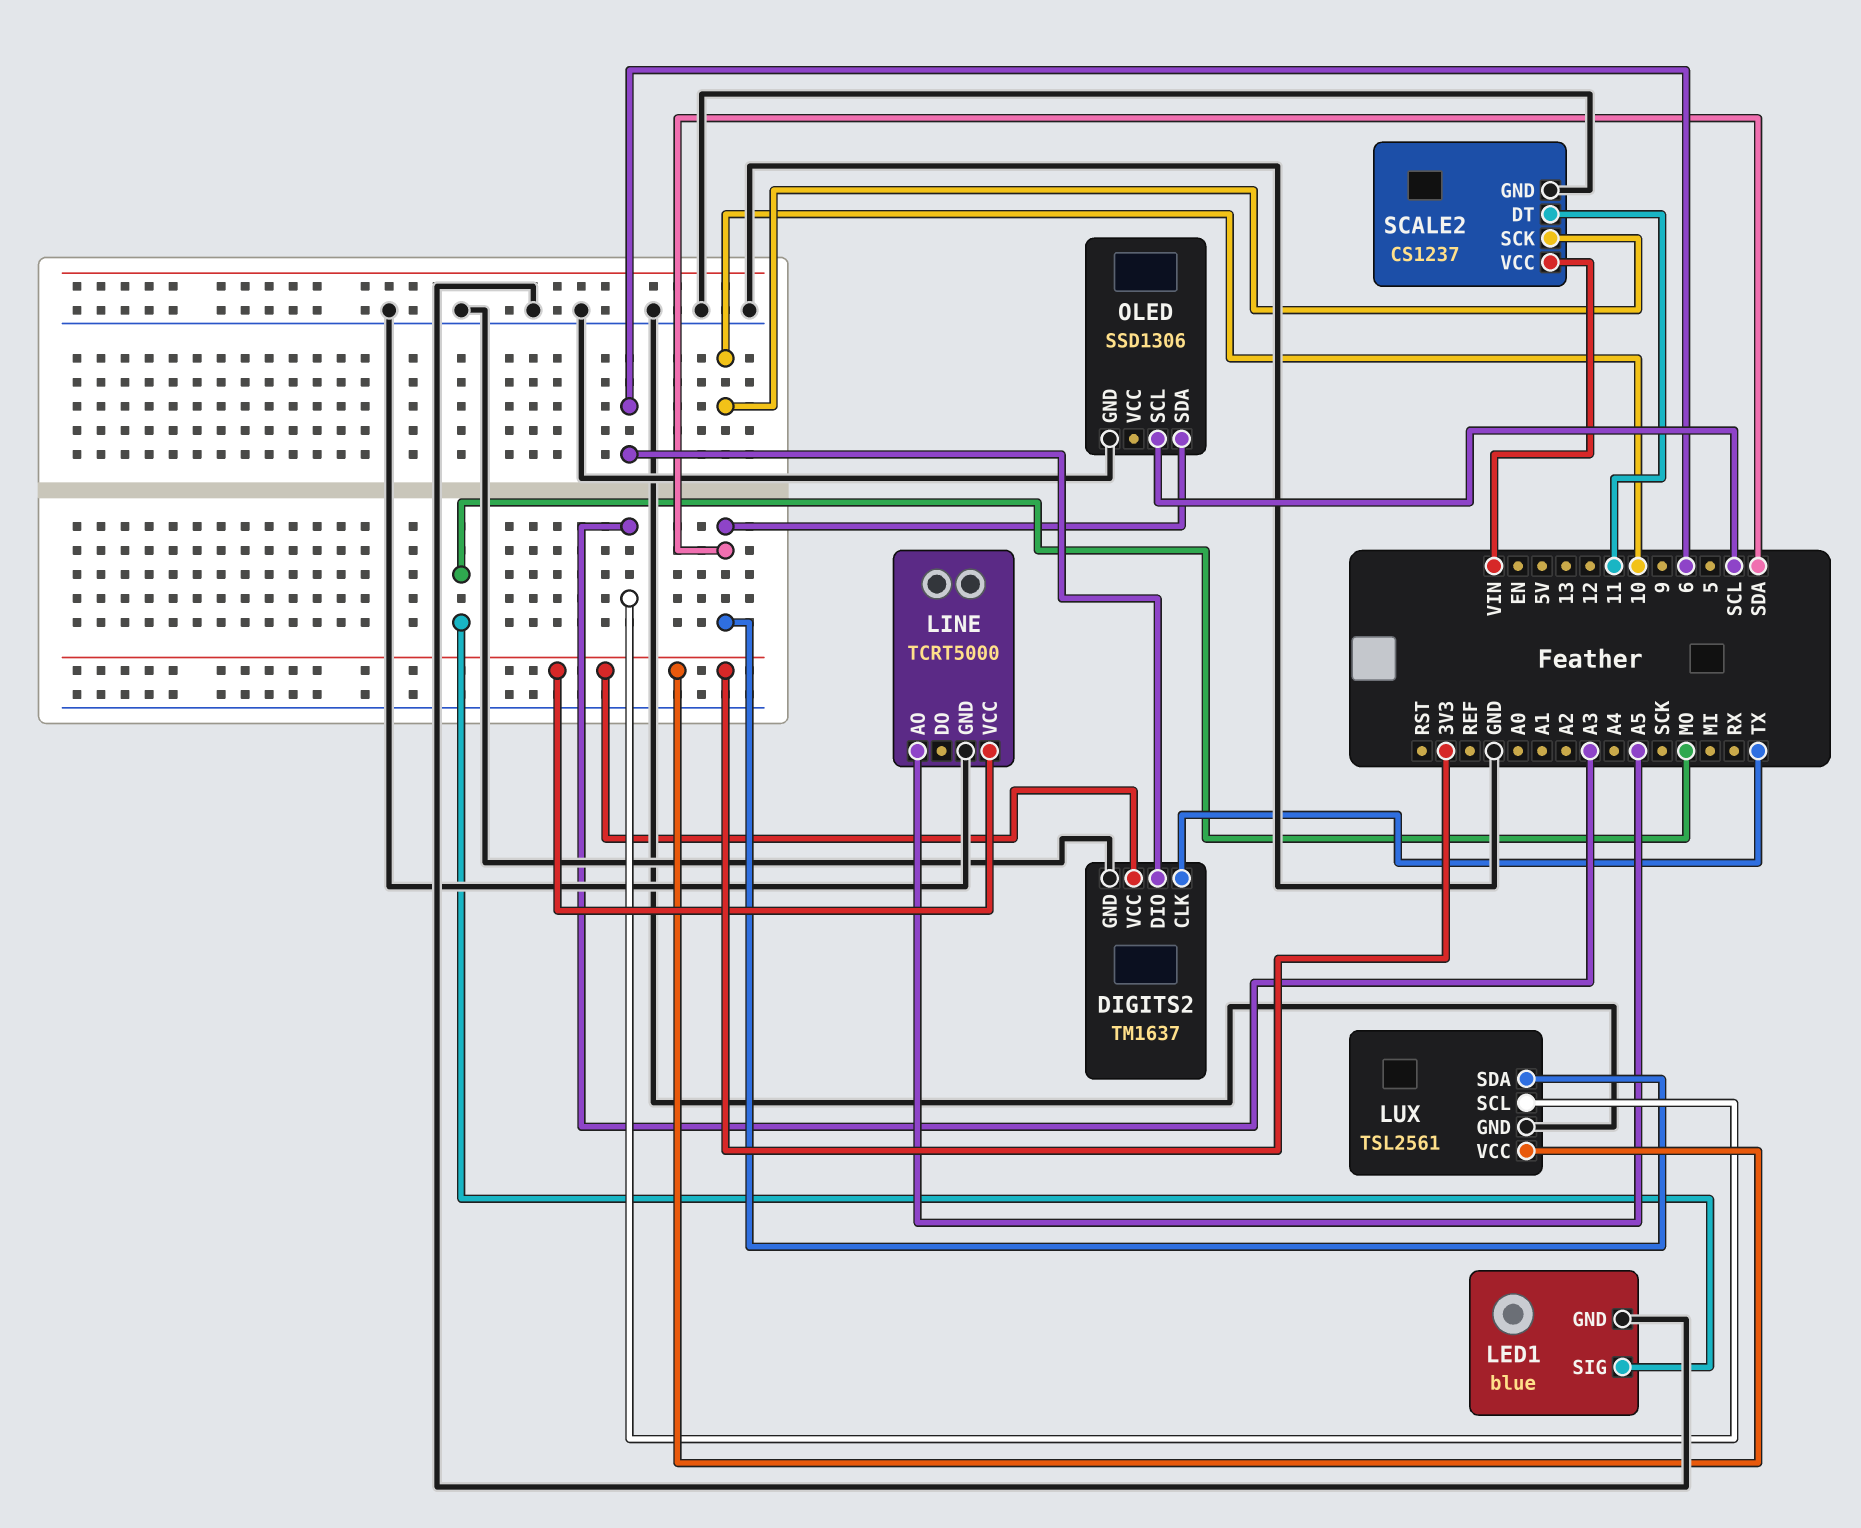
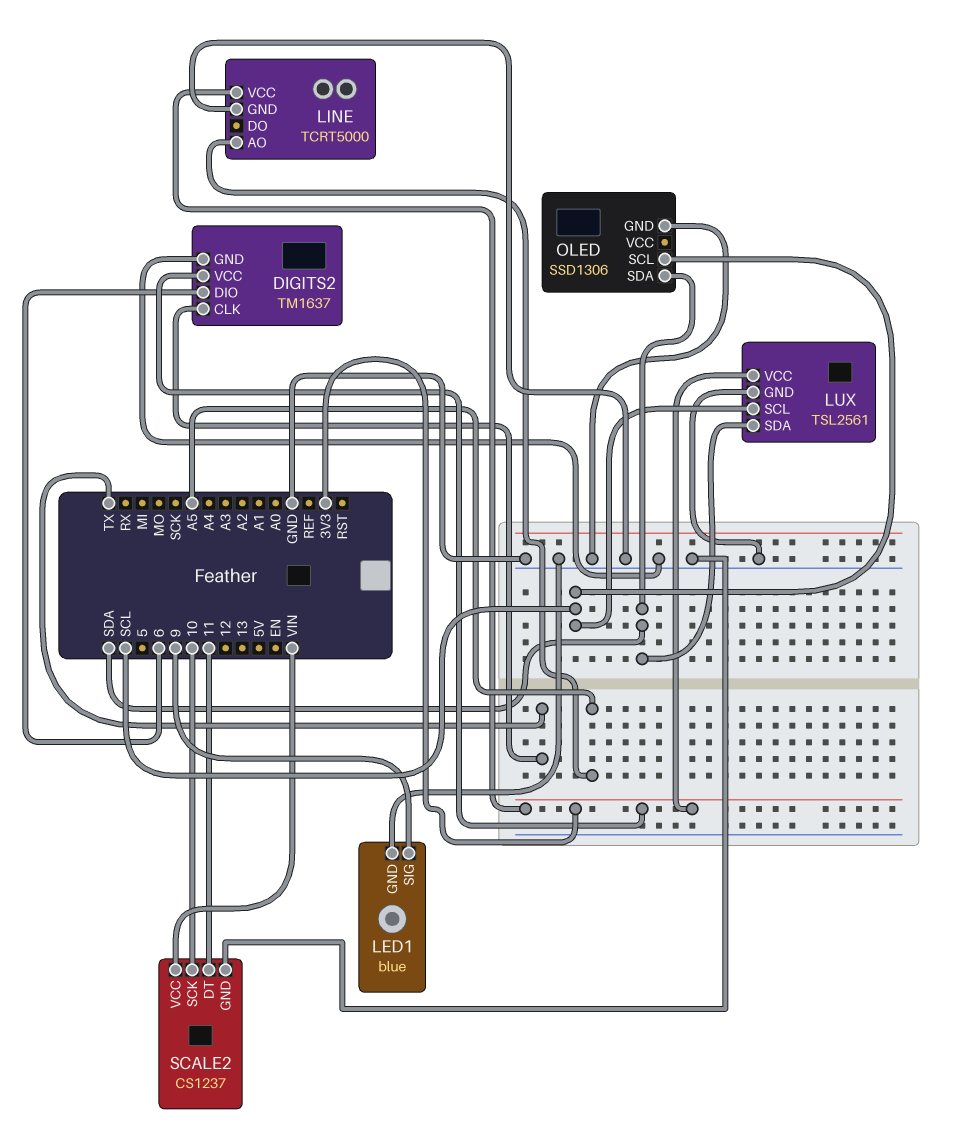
LED1 pin SIG: MO -> 9
LUX pin SCL: A3 -> SCL

